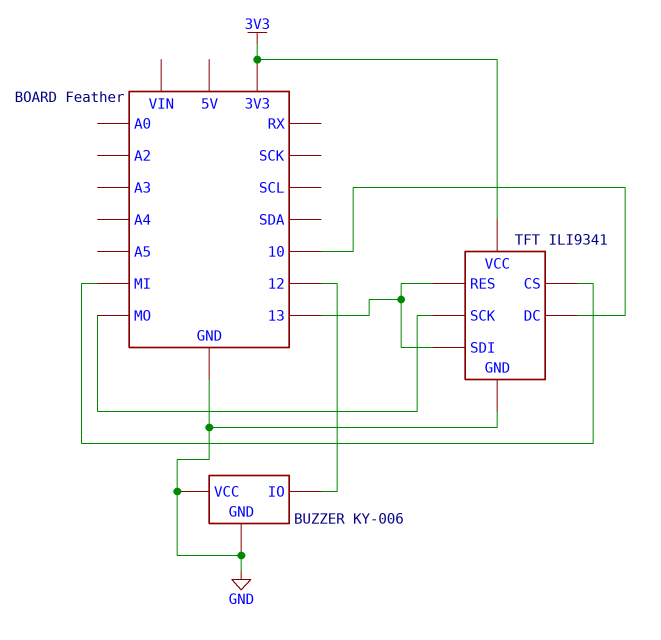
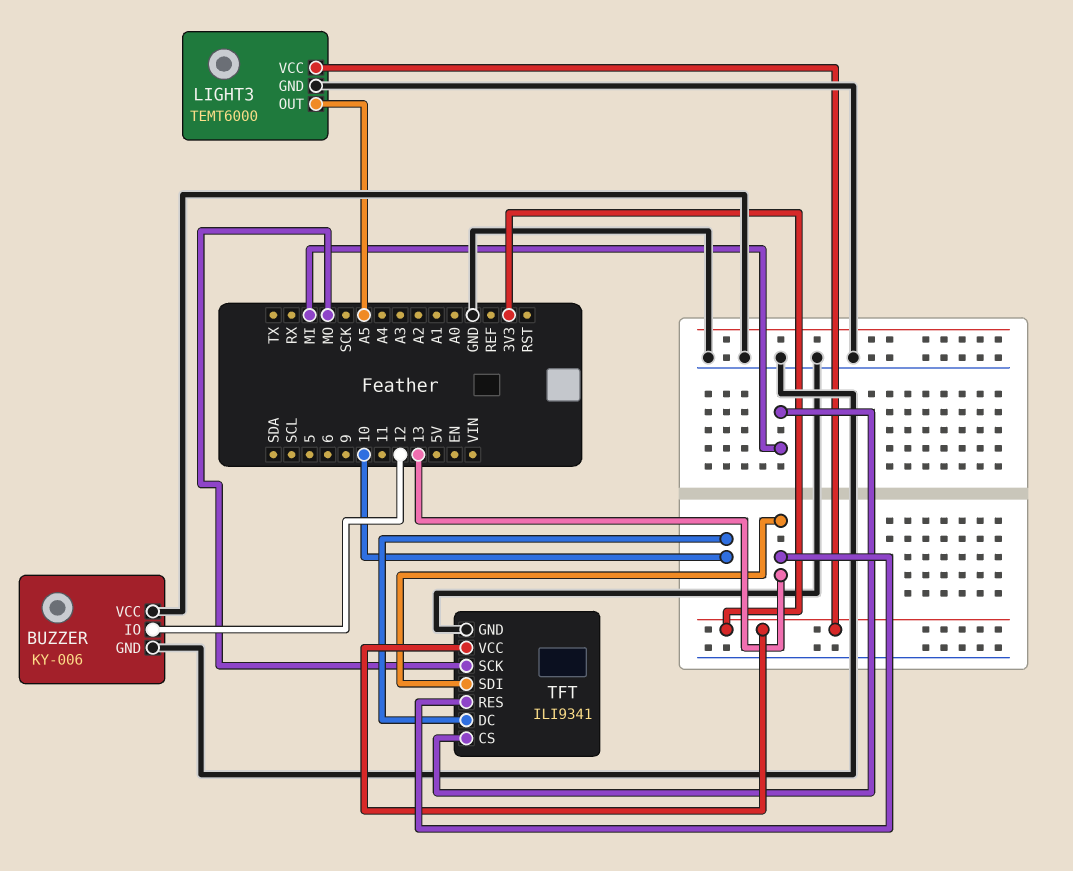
LIGHT3: none -> TEMT6000
LIGHT3 pin GND: none -> GND
LIGHT3 pin OUT: none -> A5
LIGHT3 pin VCC: none -> 3V3

